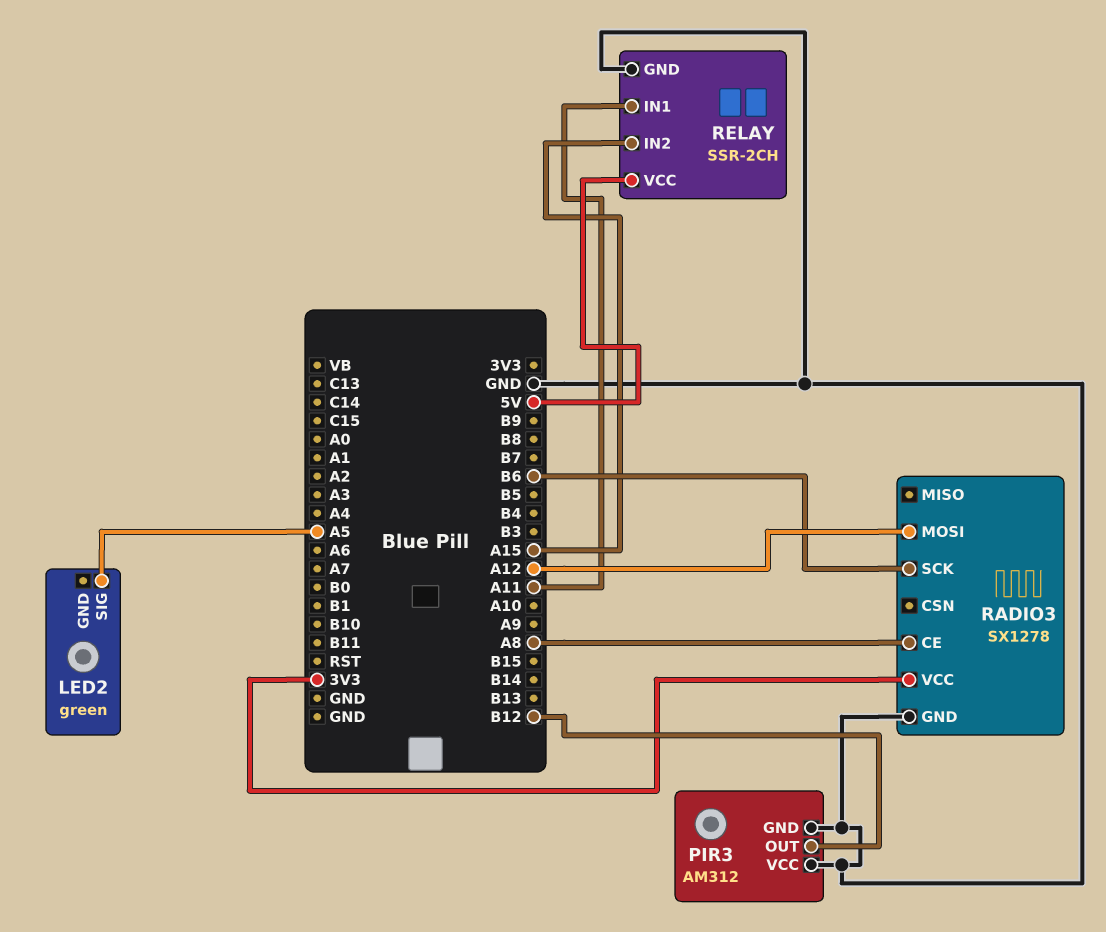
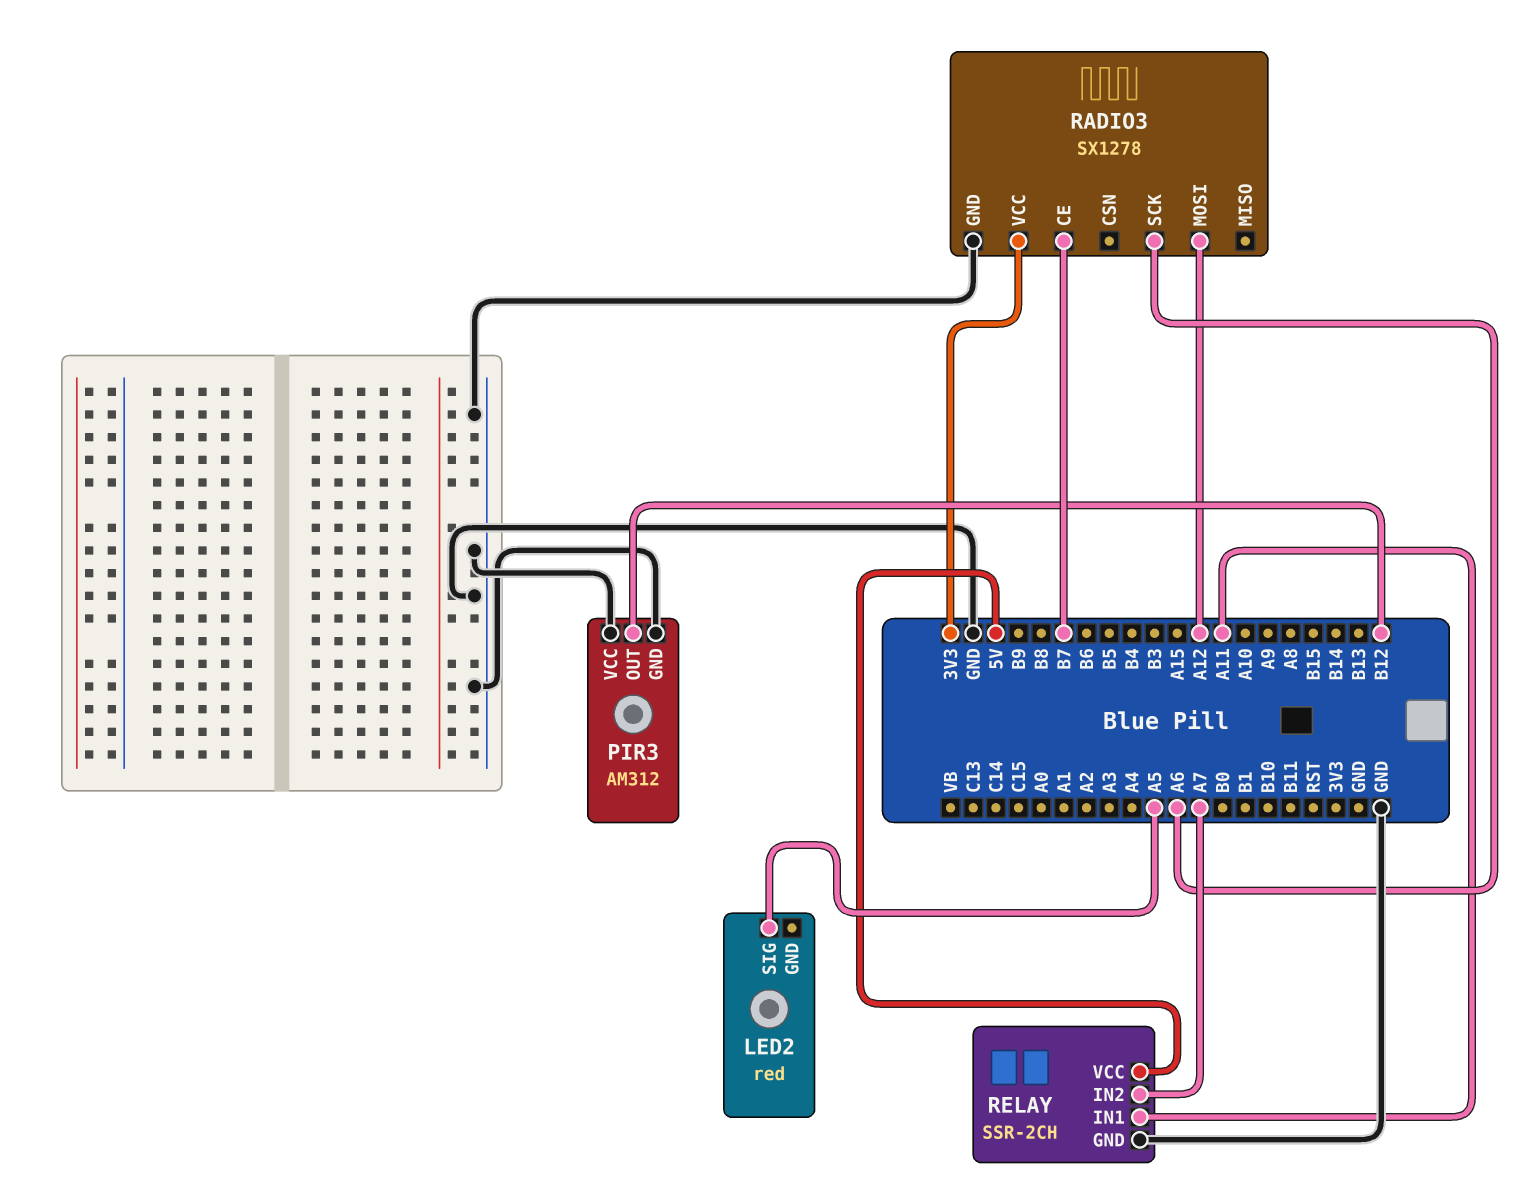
LED2: green -> red
RADIO3 pin CE: A8 -> B7
RADIO3 pin SCK: B6 -> A6
RELAY pin IN2: A15 -> A7

